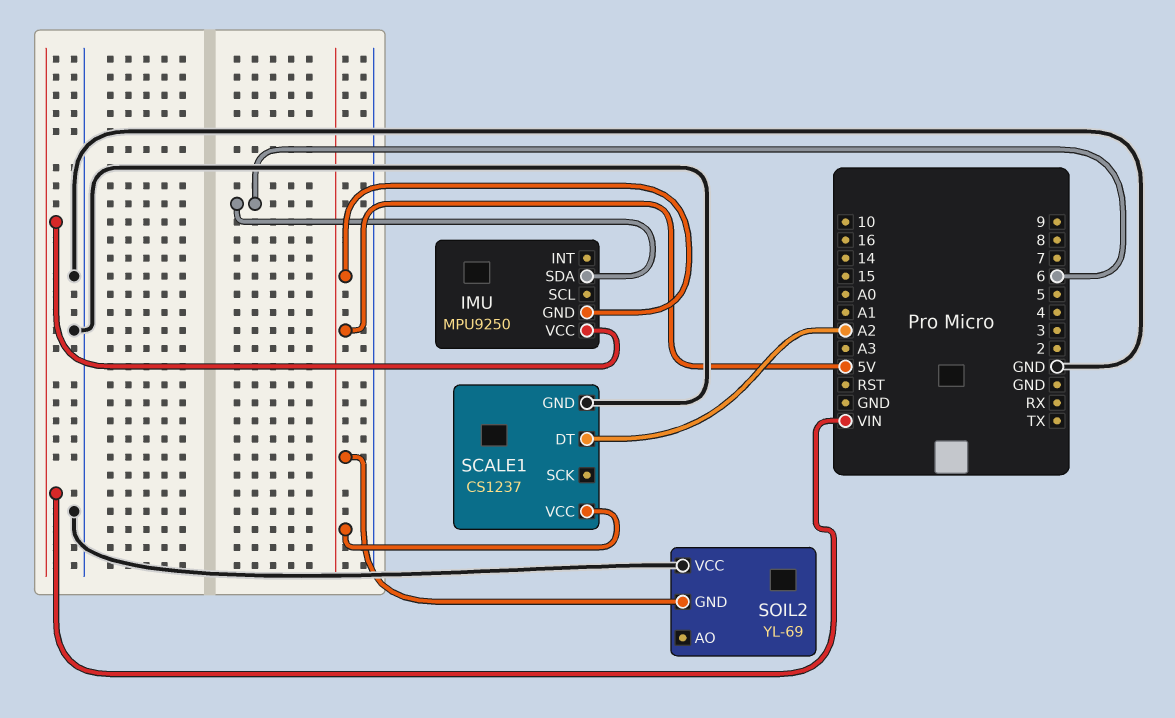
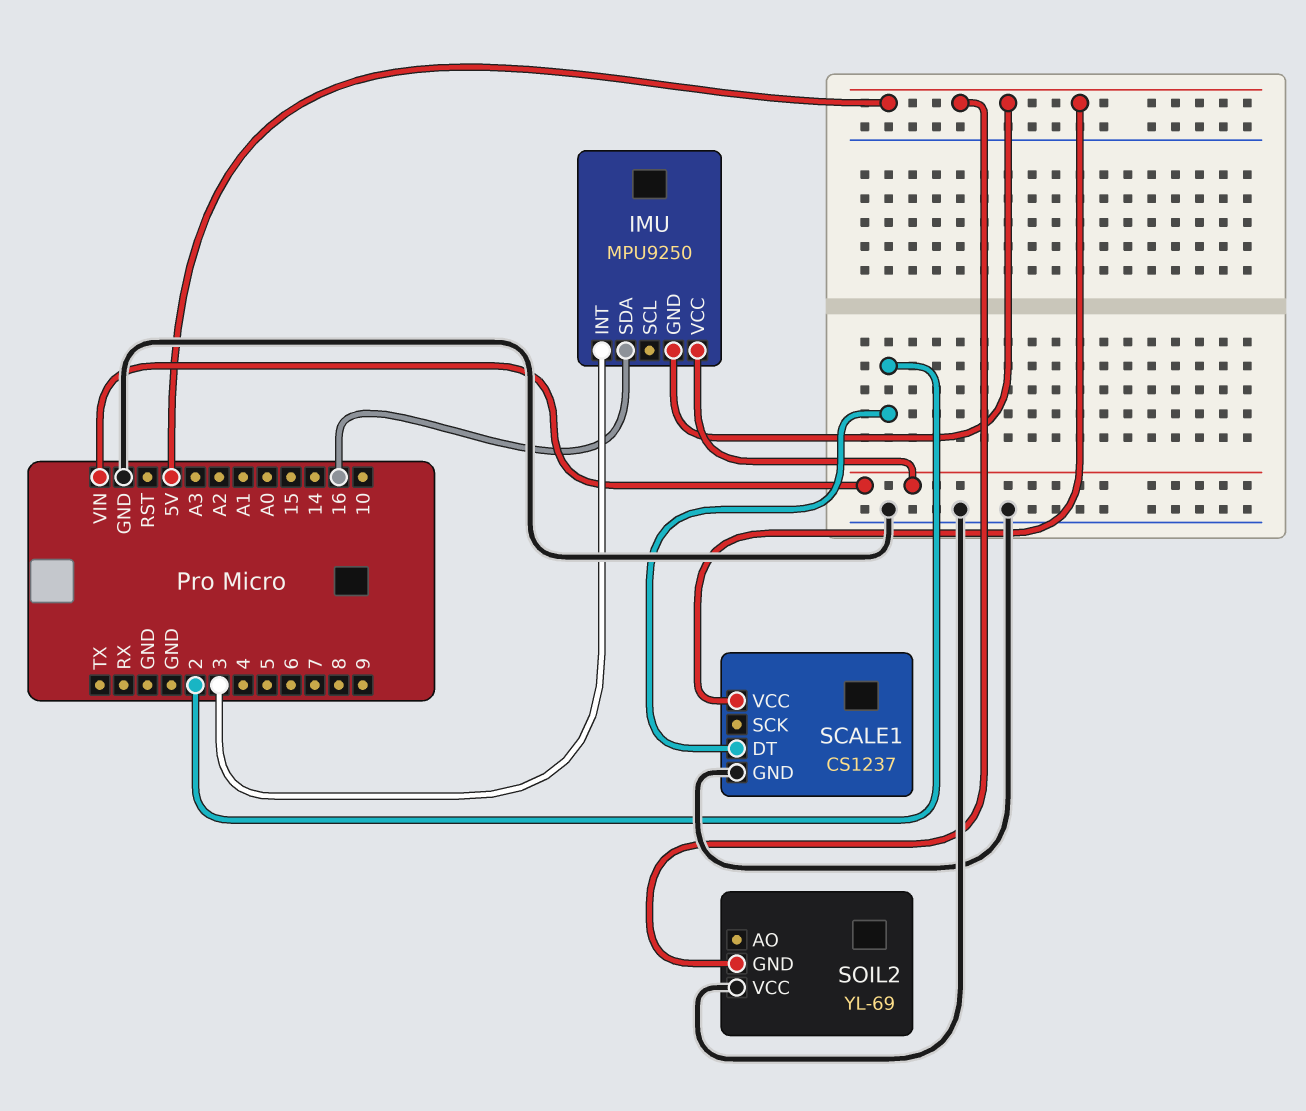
IMU pin INT: none -> 3
IMU pin SDA: 6 -> 16
SCALE1 pin DT: A2 -> 2

